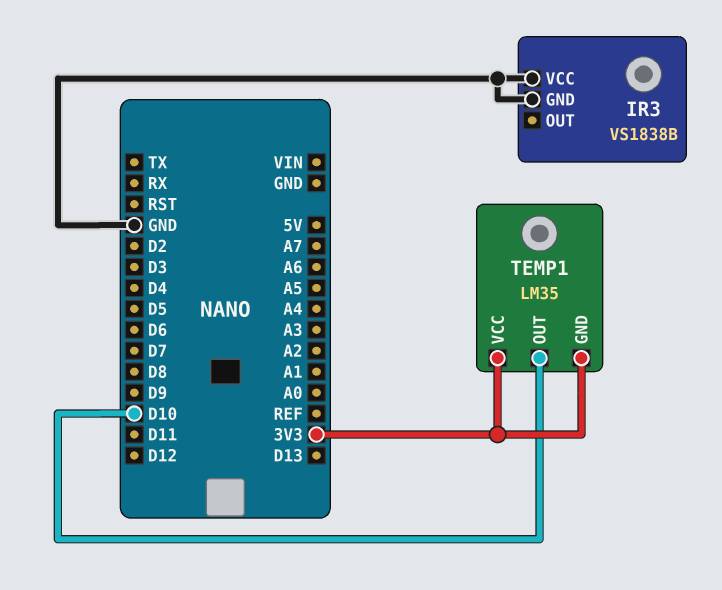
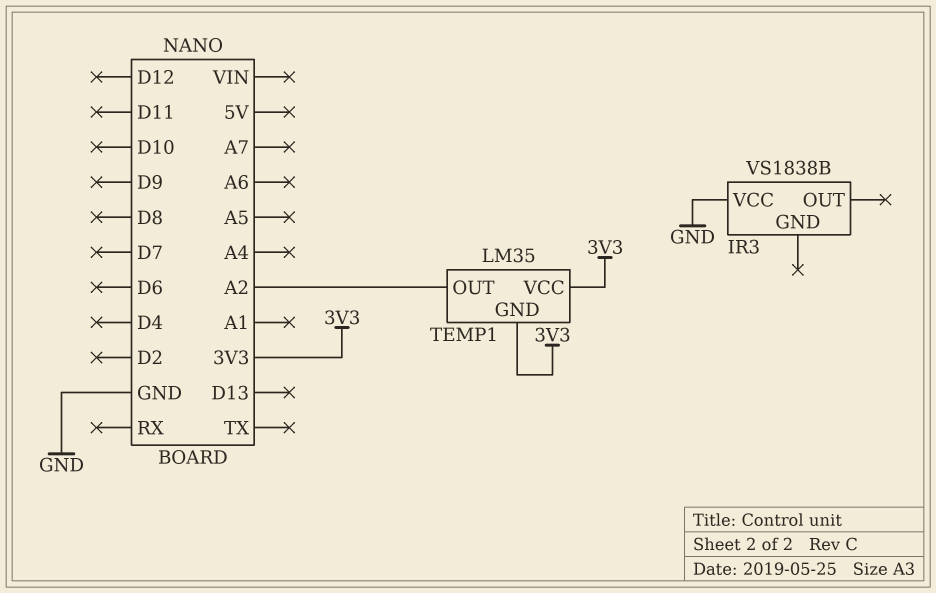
IR3 pin GND: GND -> none
TEMP1 pin OUT: D10 -> A2

